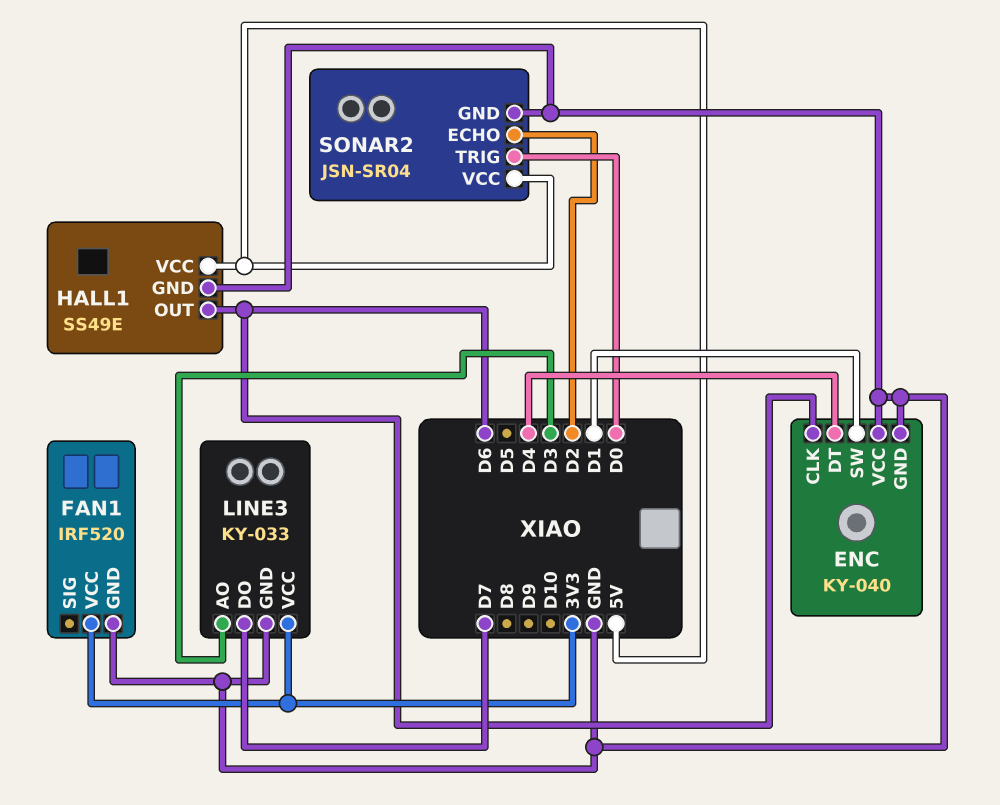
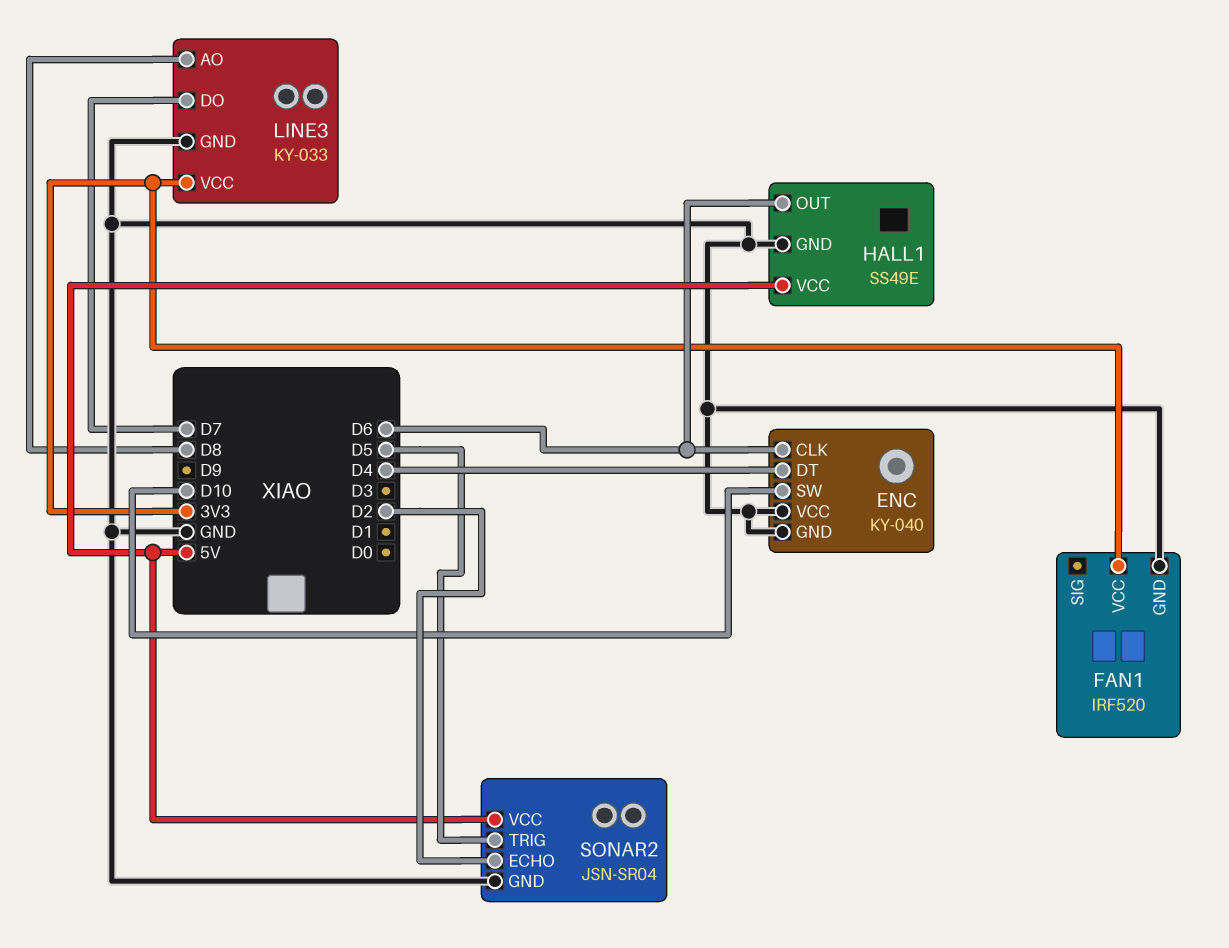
ENC pin SW: D1 -> D10
LINE3 pin AO: D3 -> D8
SONAR2 pin TRIG: D0 -> D5

